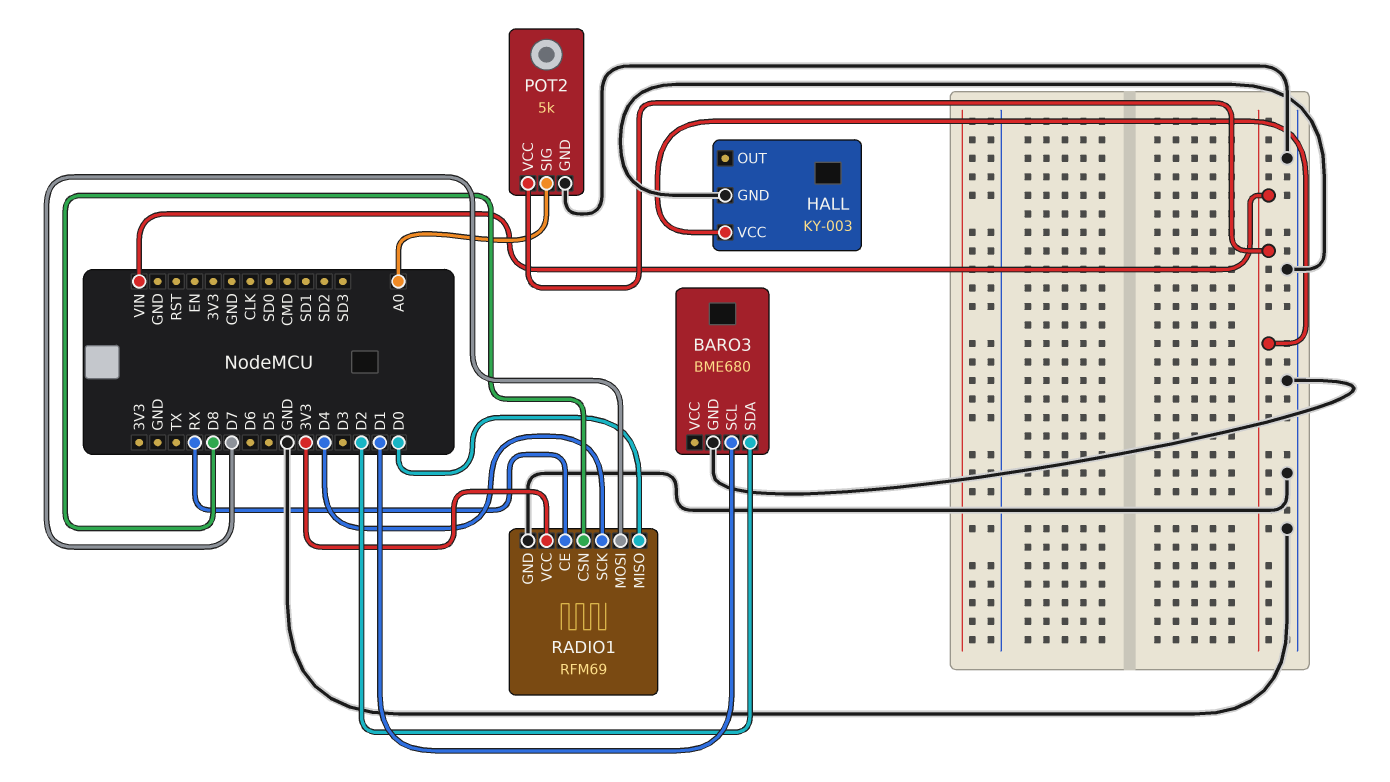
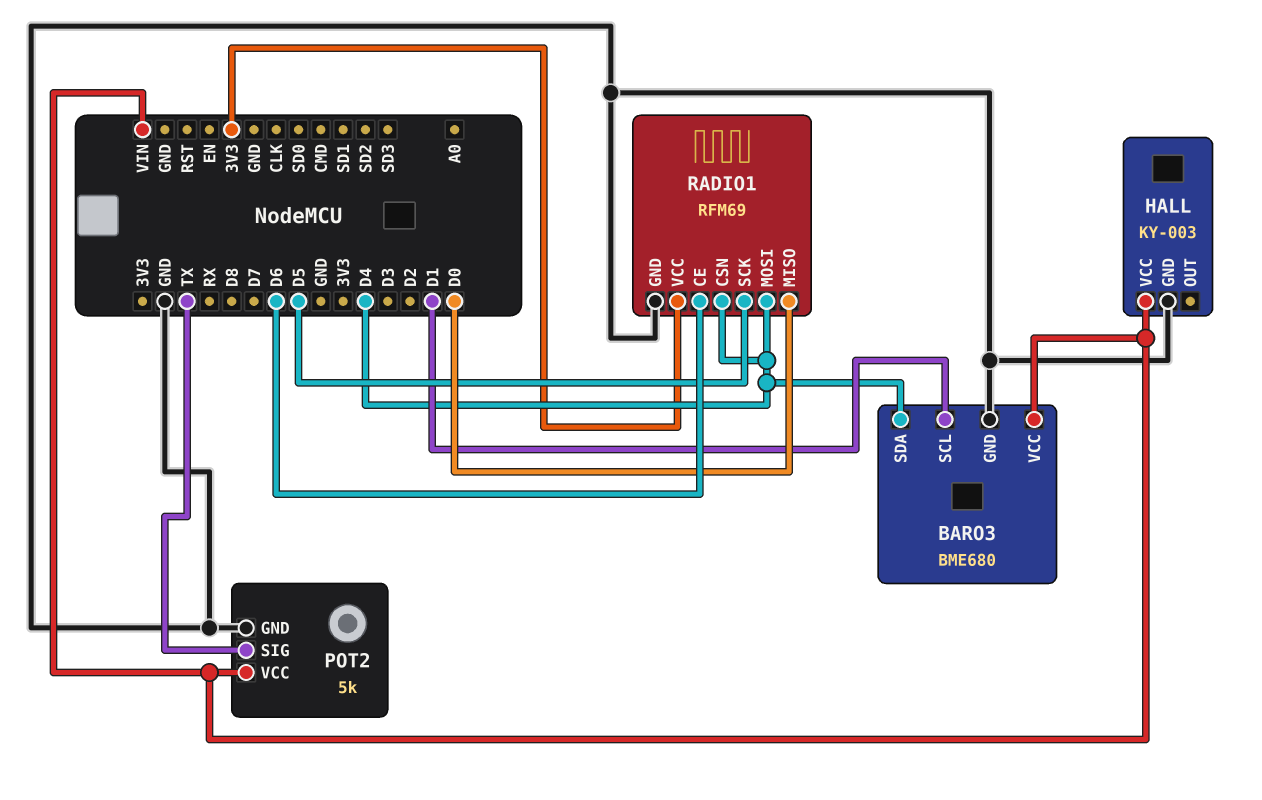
BARO3 pin SDA: D2 -> D4
BARO3 pin VCC: none -> VIN
POT2 pin SIG: A0 -> TX
RADIO1 pin CE: RX -> D6
RADIO1 pin CSN: D8 -> D4
RADIO1 pin MOSI: D7 -> D4
RADIO1 pin SCK: D4 -> D5

